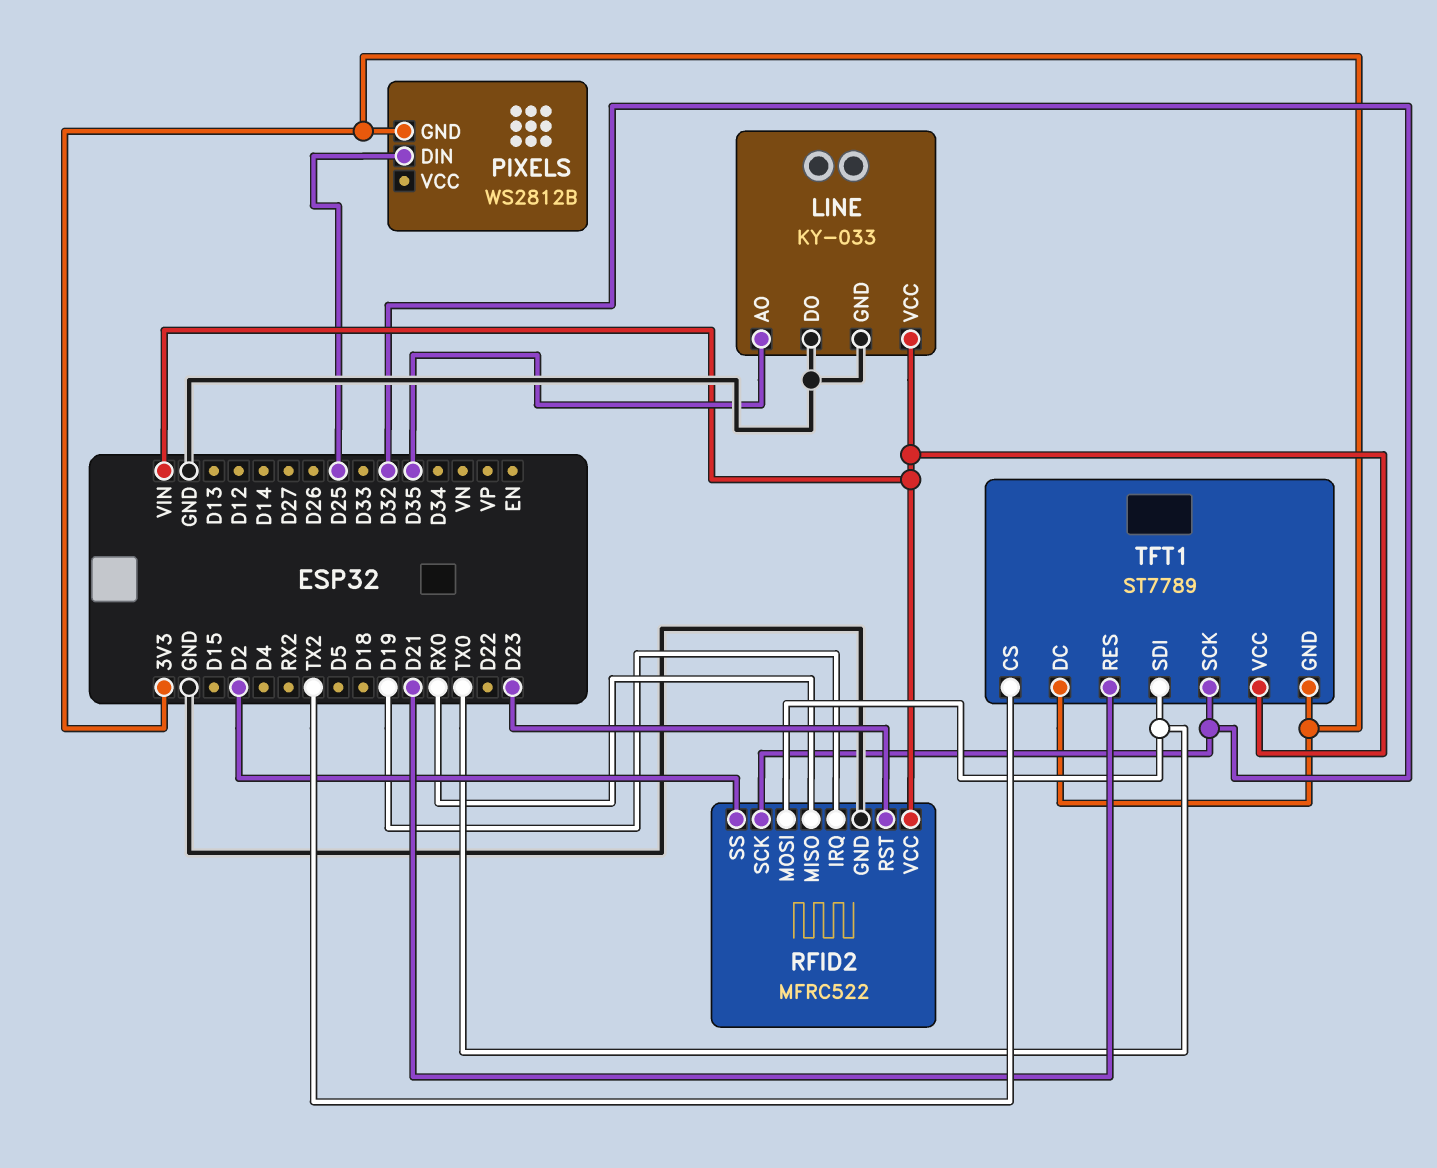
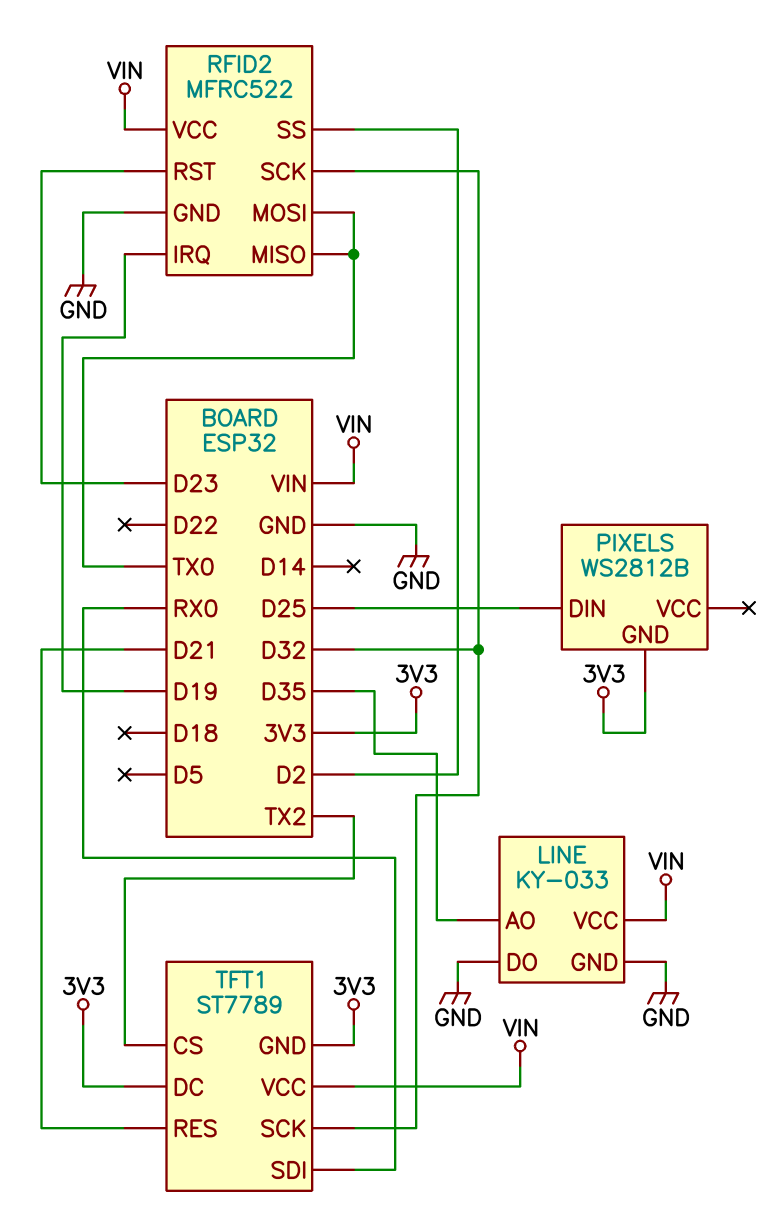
RFID2 pin MISO: RX0 -> TX0
TFT1 pin SDI: TX0 -> RX0

